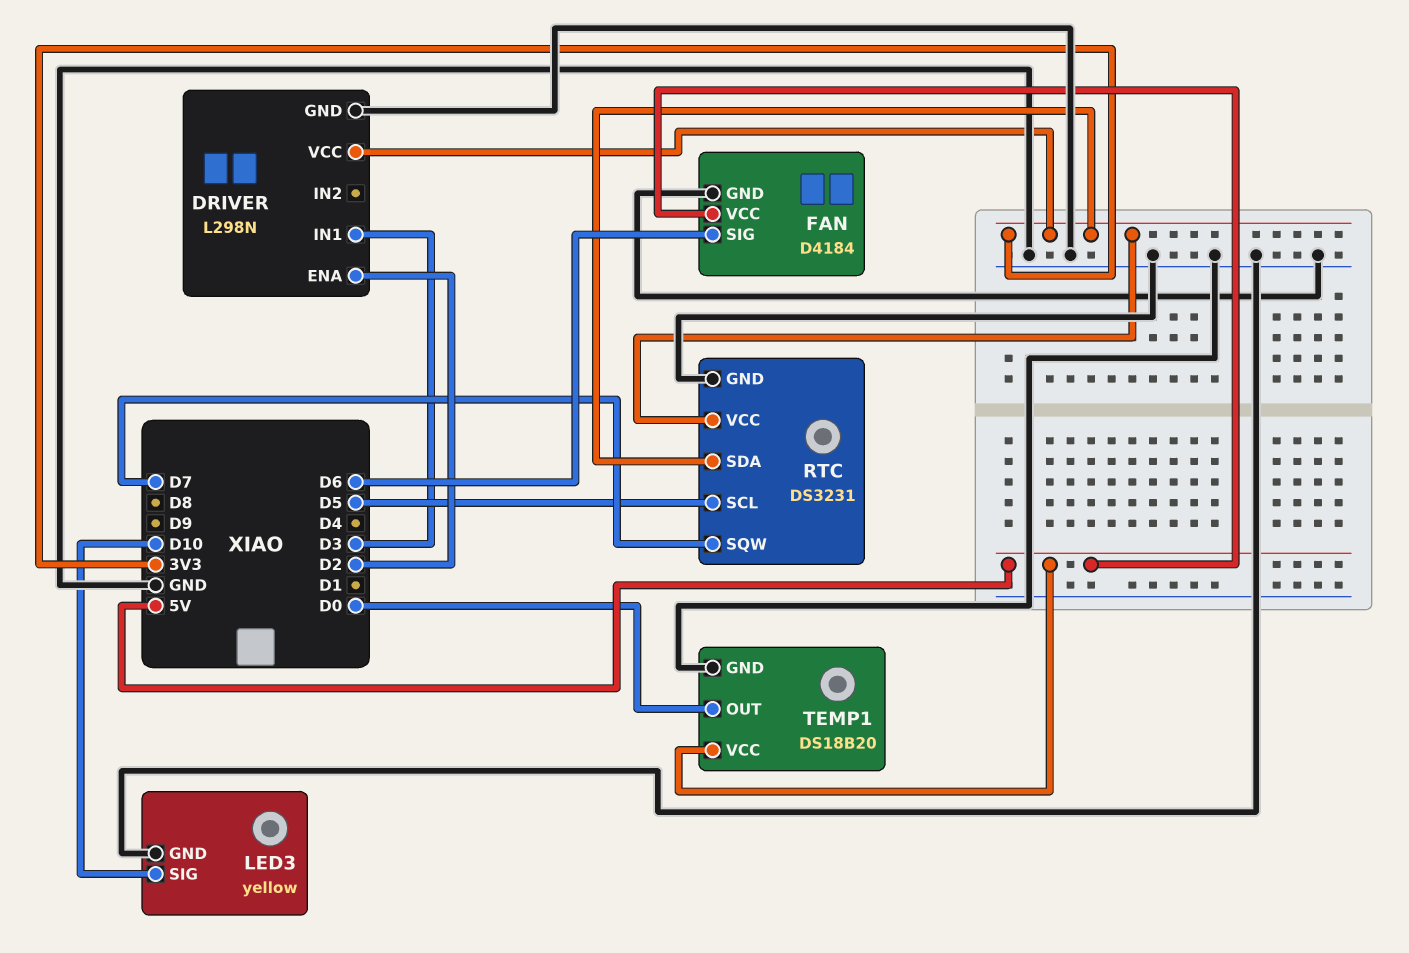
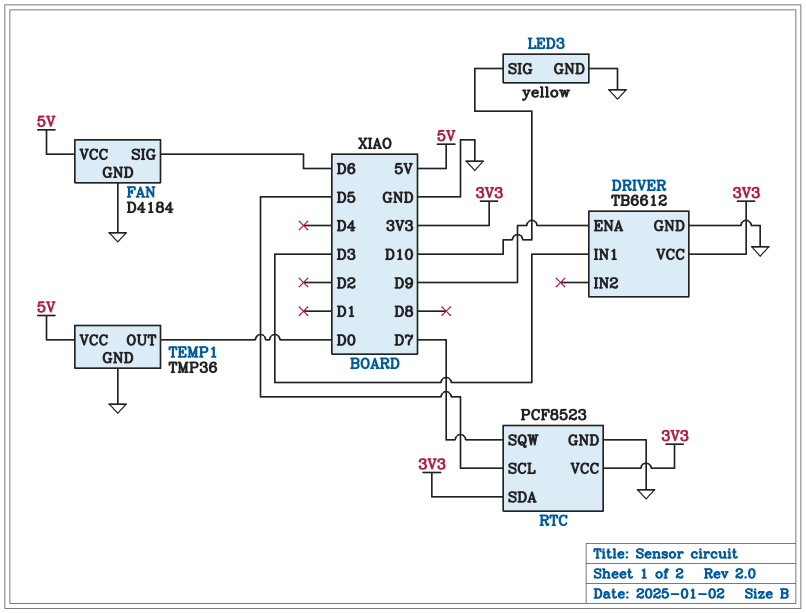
DRIVER: L298N -> TB6612
DRIVER pin ENA: D2 -> D9
RTC: DS3231 -> PCF8523
TEMP1: DS18B20 -> TMP36

